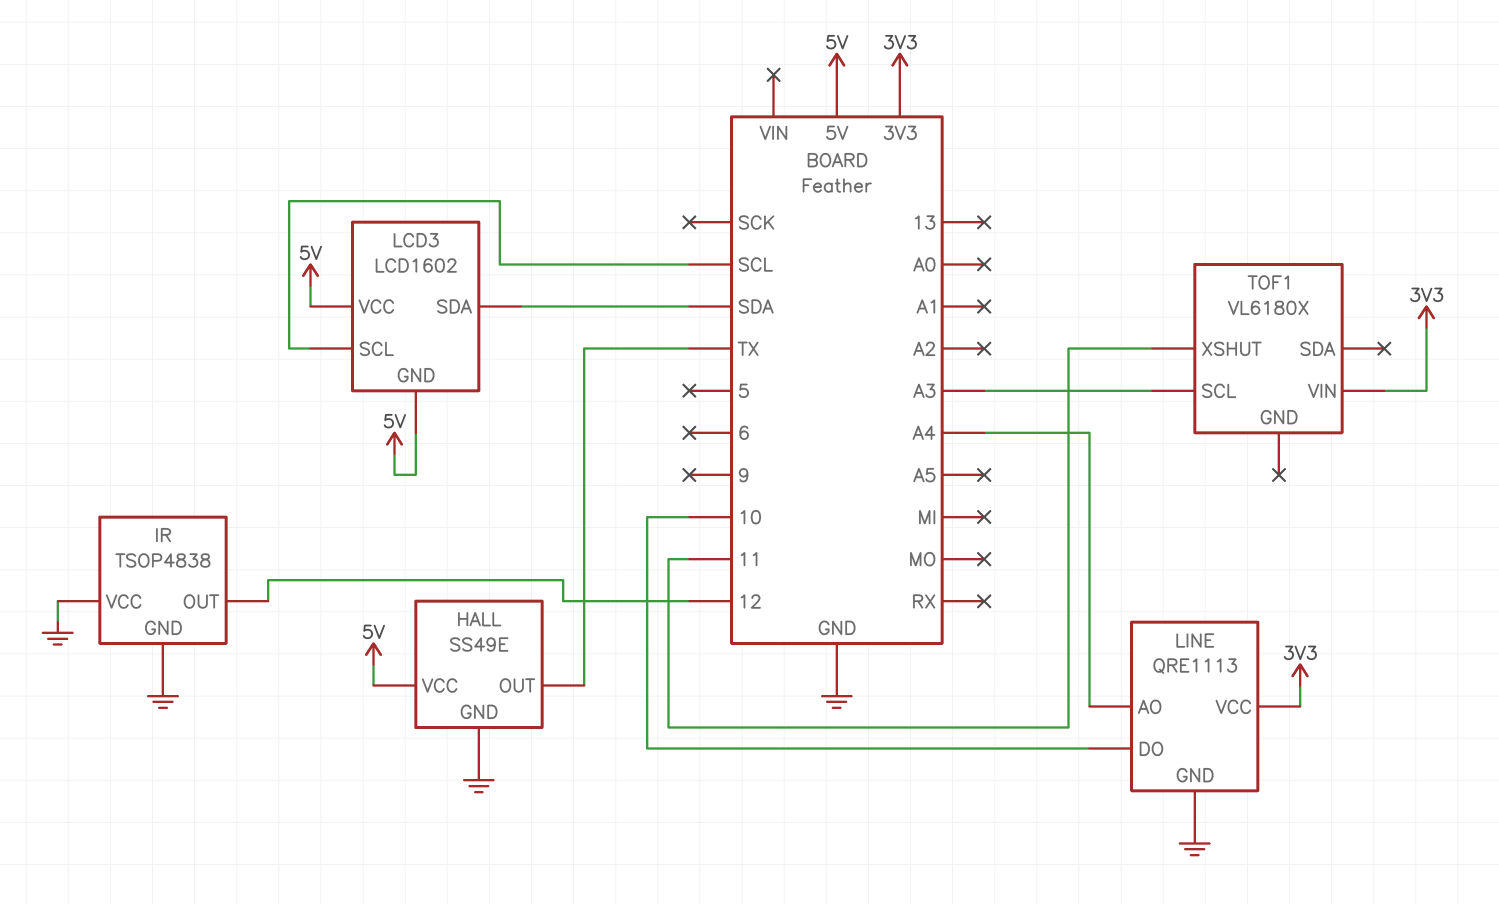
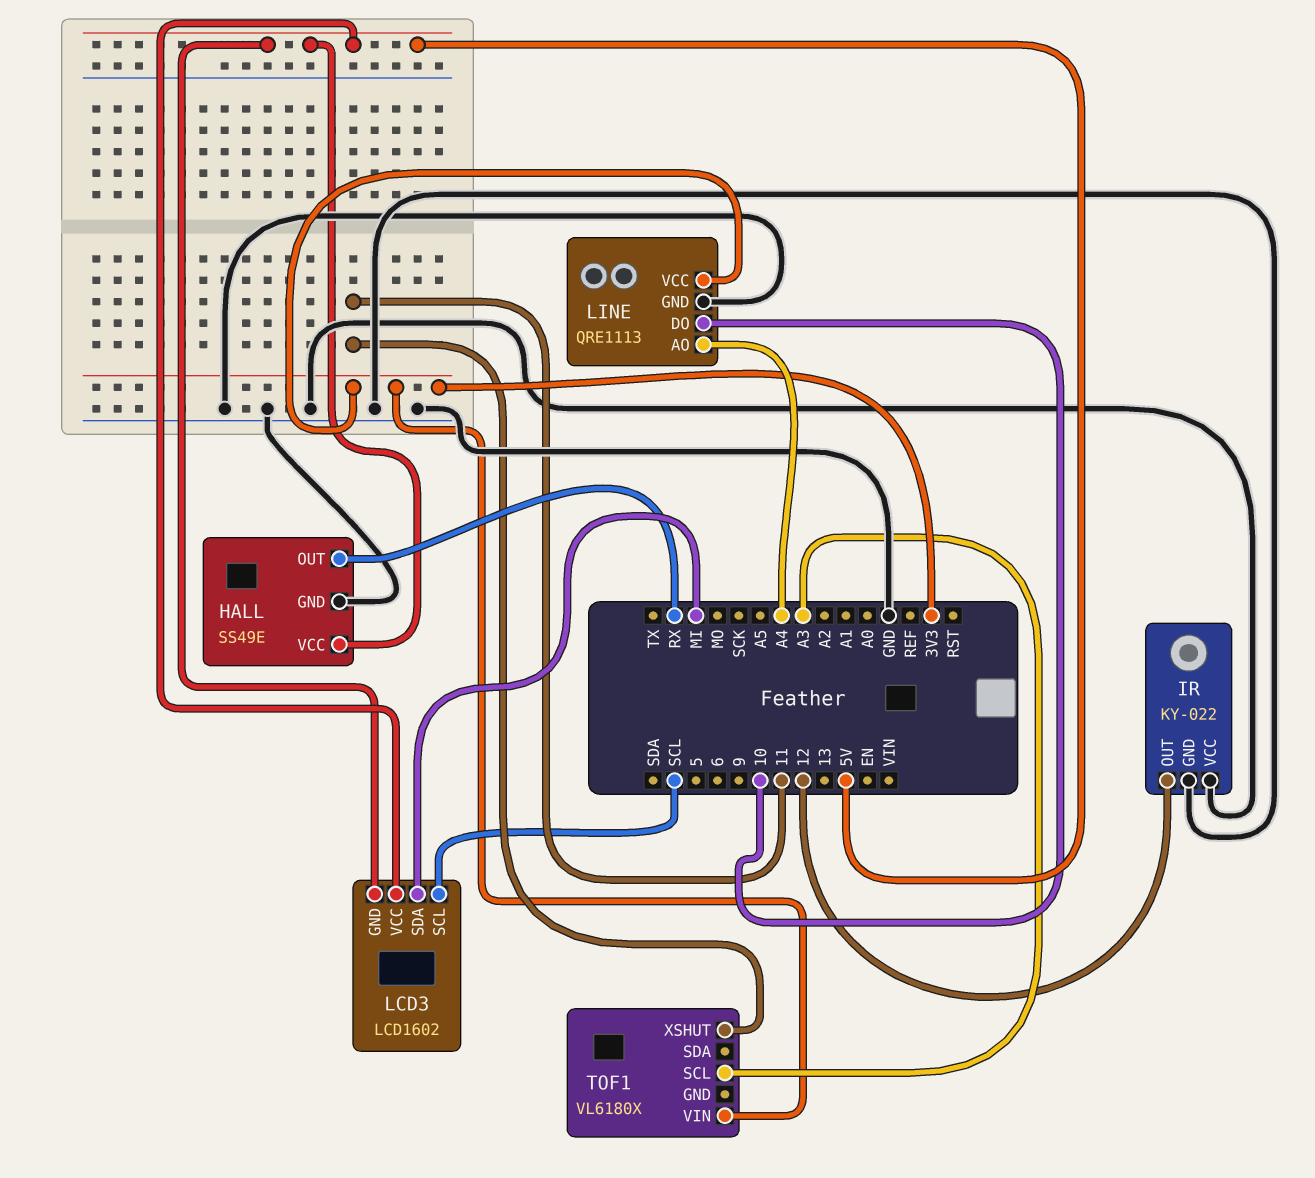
HALL pin OUT: TX -> RX
IR: TSOP4838 -> KY-022
LCD3 pin SDA: SDA -> MI

